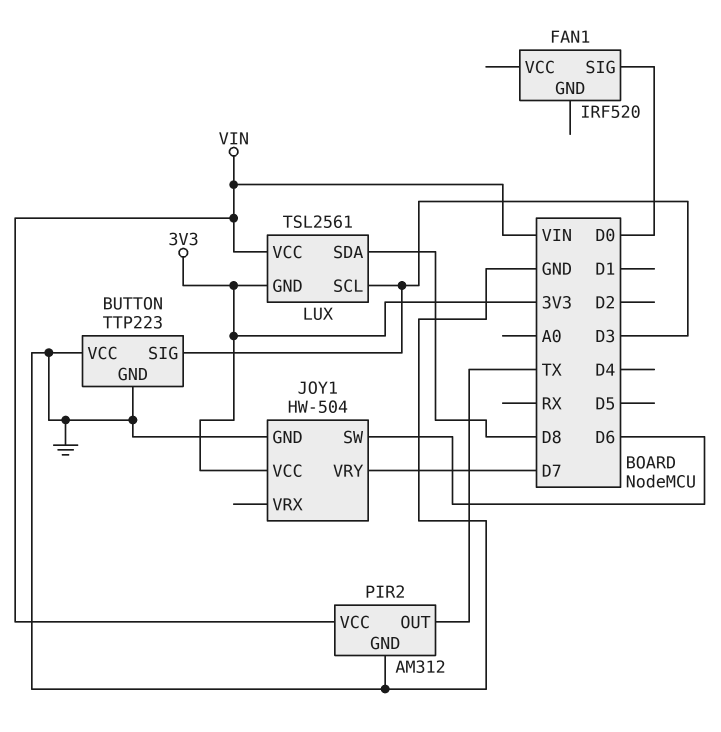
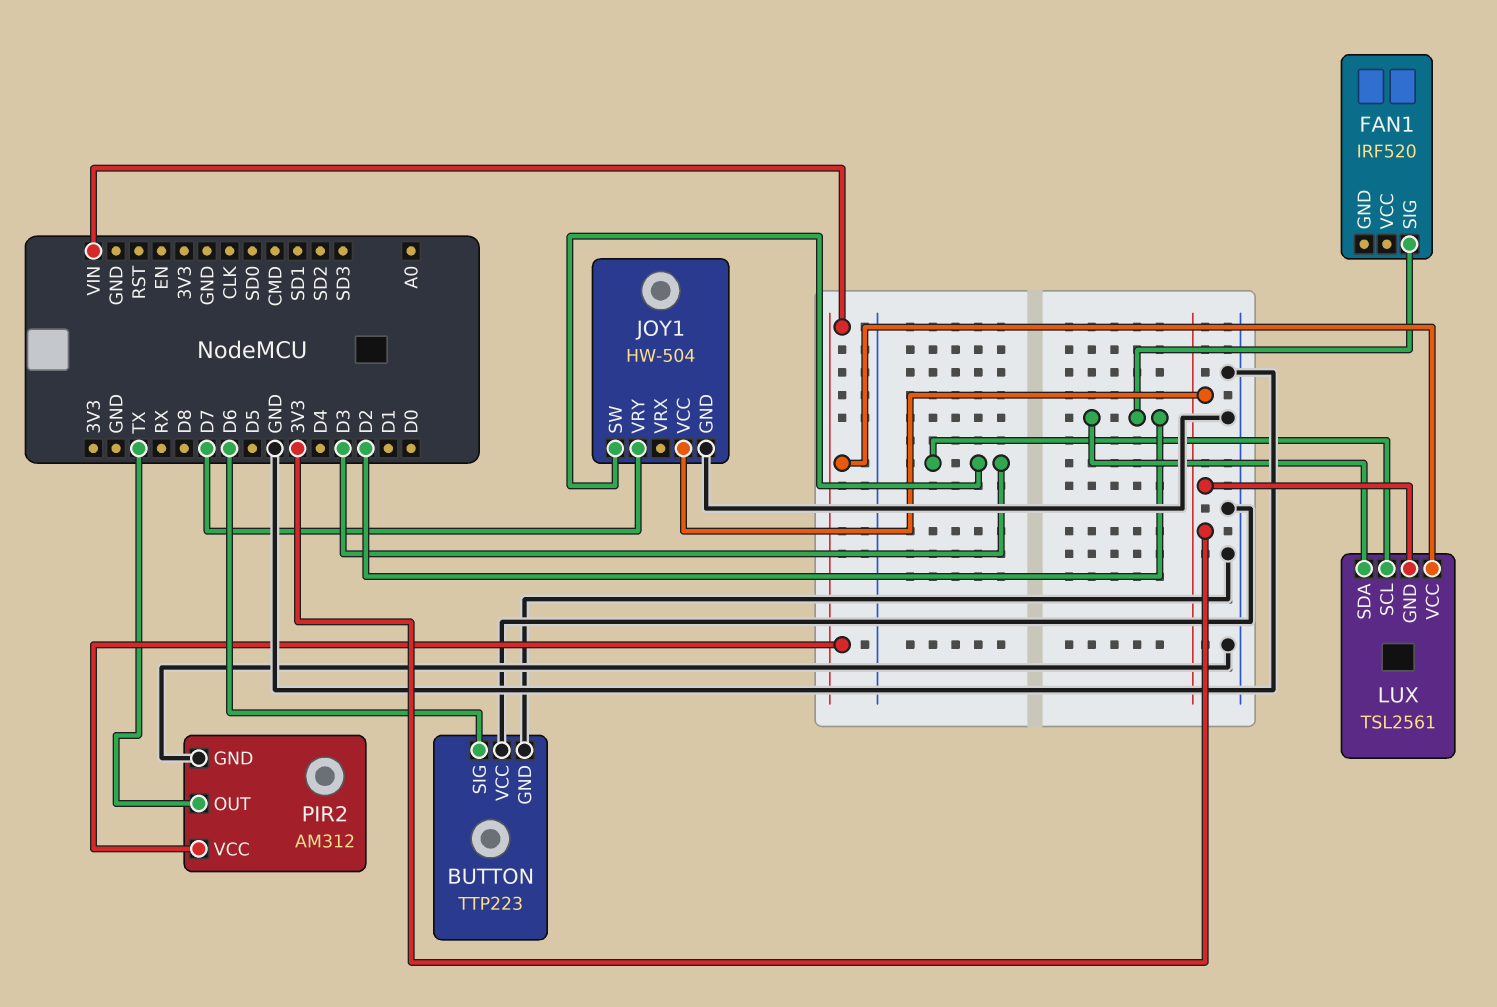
BUTTON pin SIG: D3 -> D6
FAN1 pin SIG: D0 -> D2
JOY1 pin SW: D6 -> D3
LUX pin SDA: D8 -> D2

